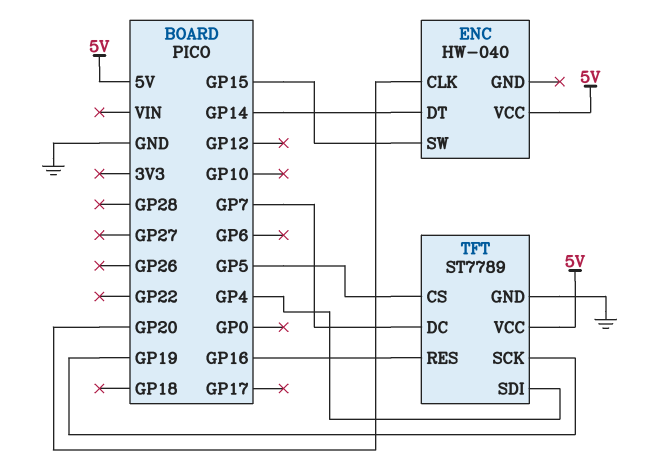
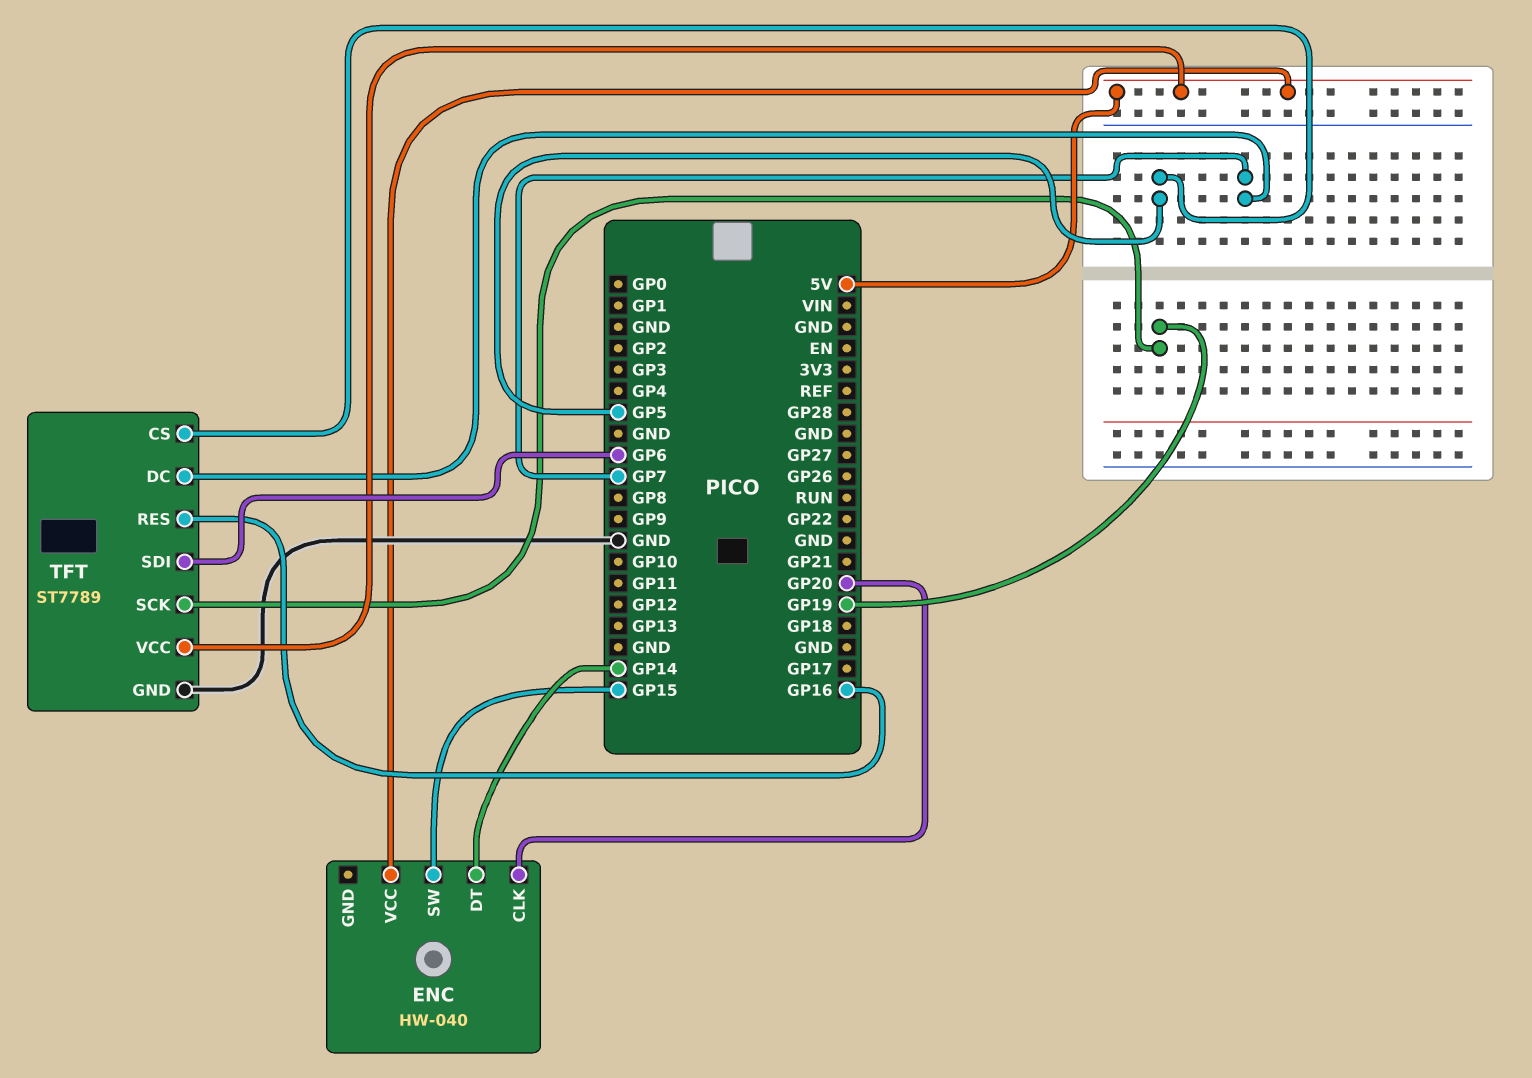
TFT pin SDI: GP4 -> GP6

